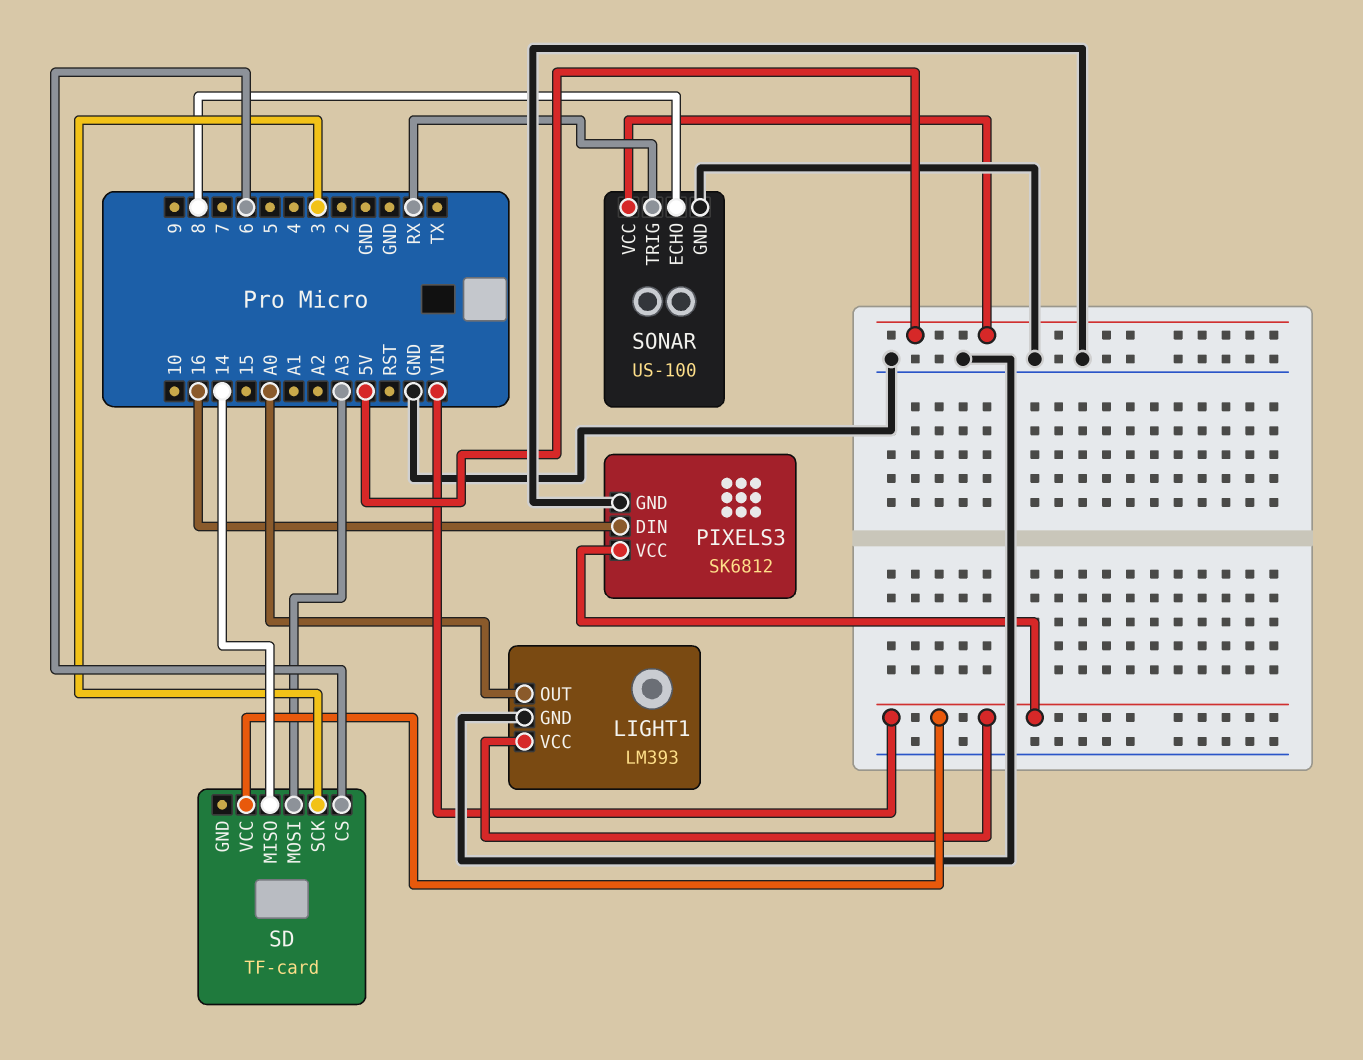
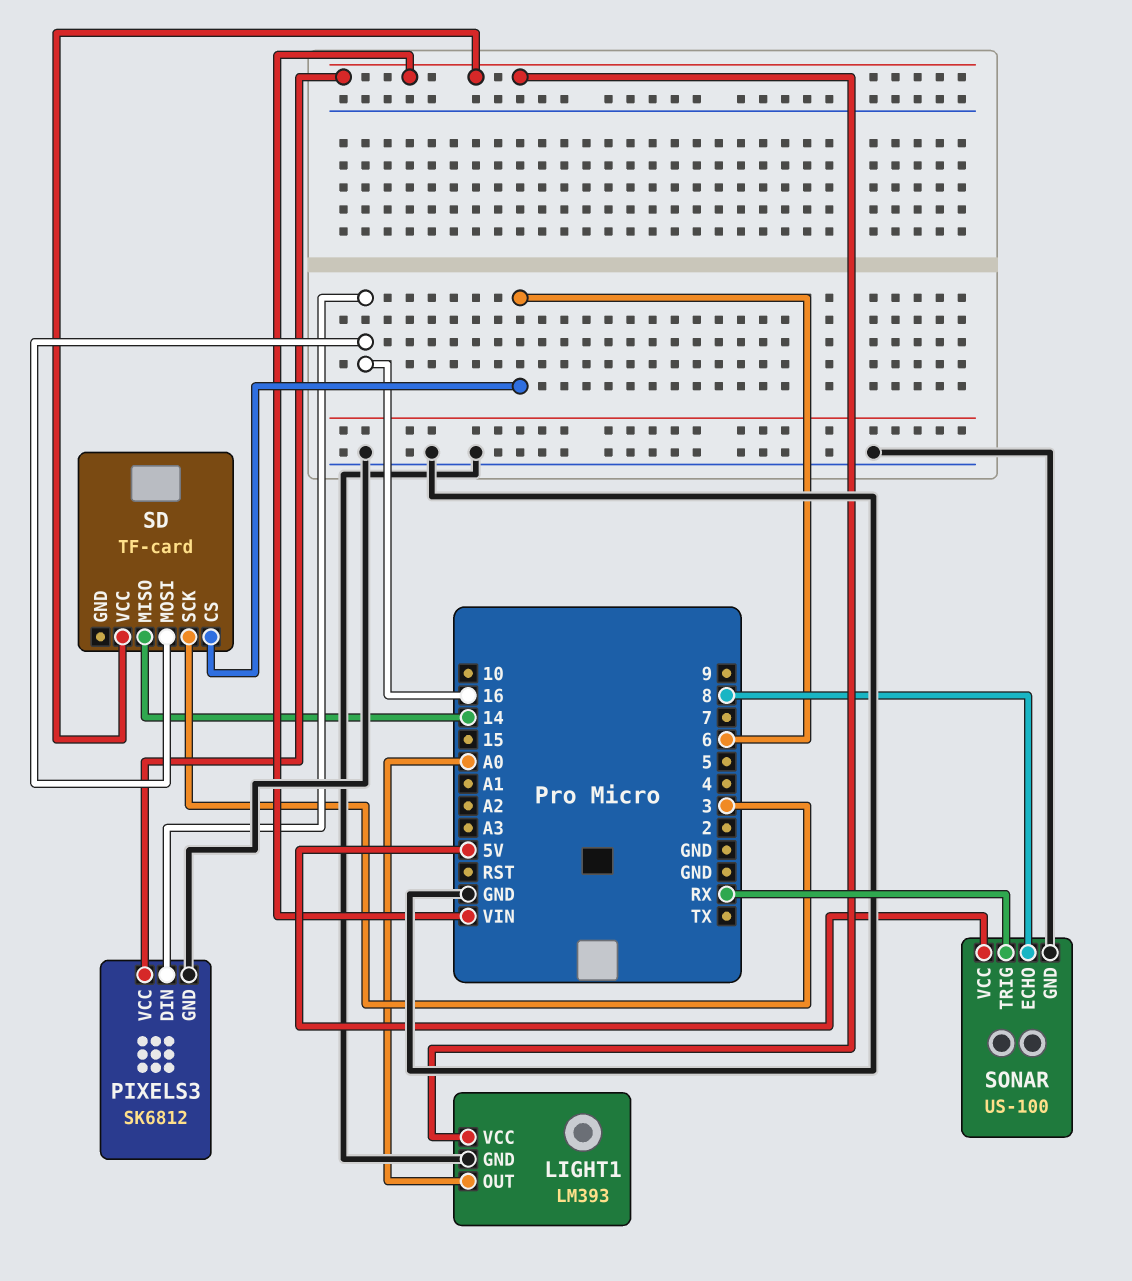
SD pin MOSI: A3 -> 16

